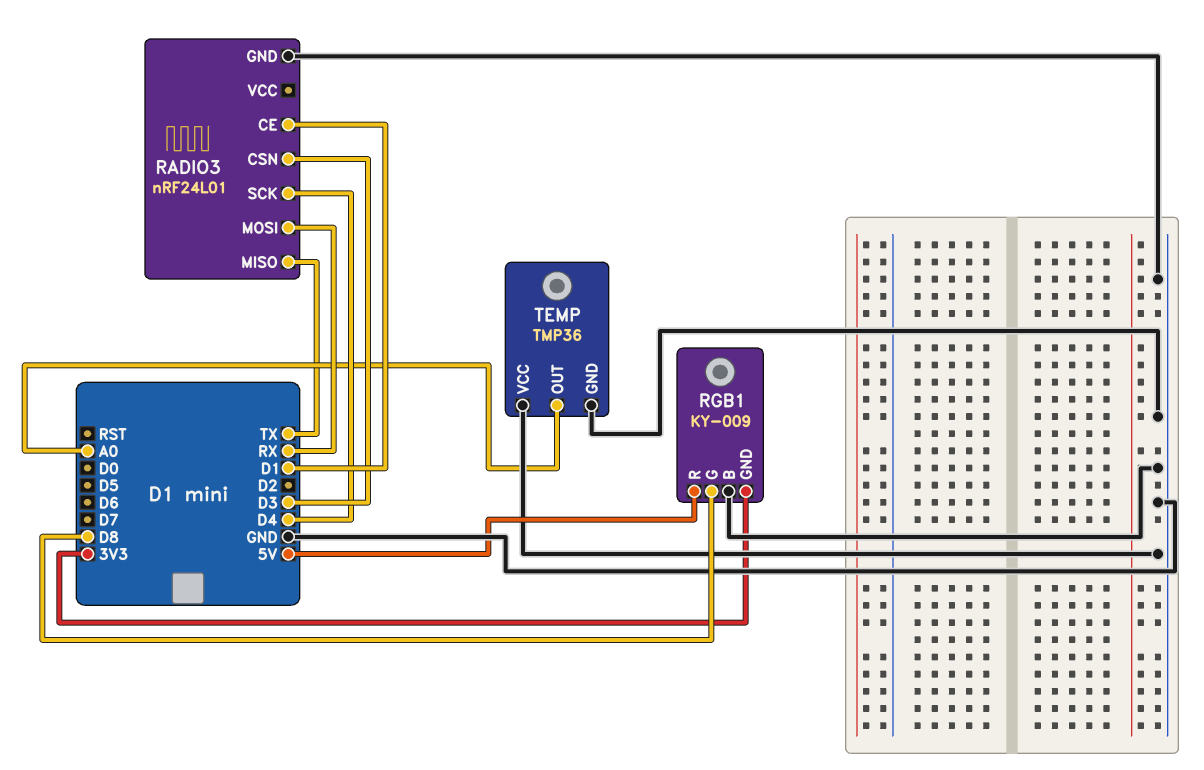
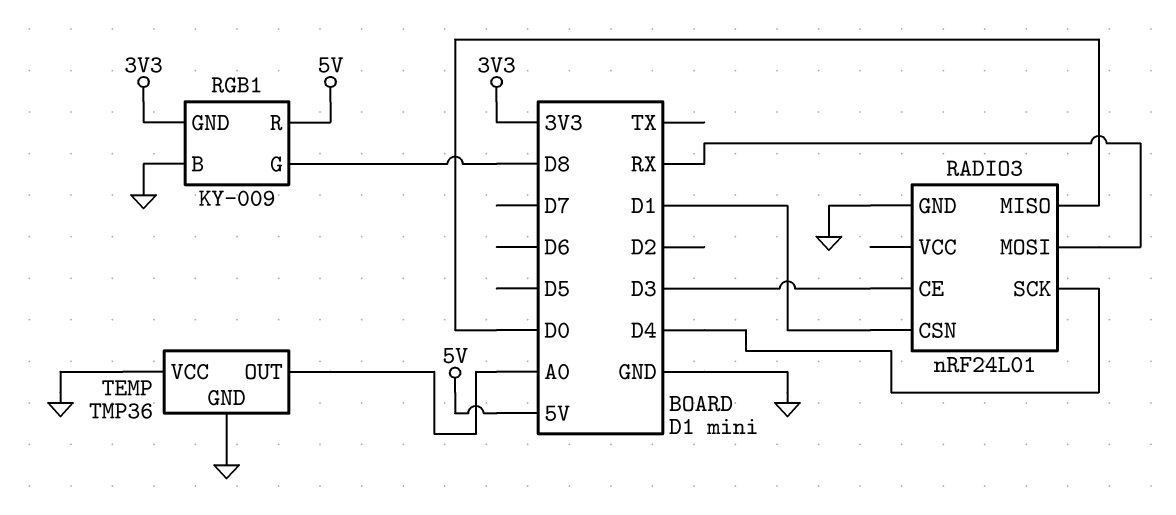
RADIO3 pin CE: D1 -> D3
RADIO3 pin CSN: D3 -> D1
RADIO3 pin MISO: TX -> D0

